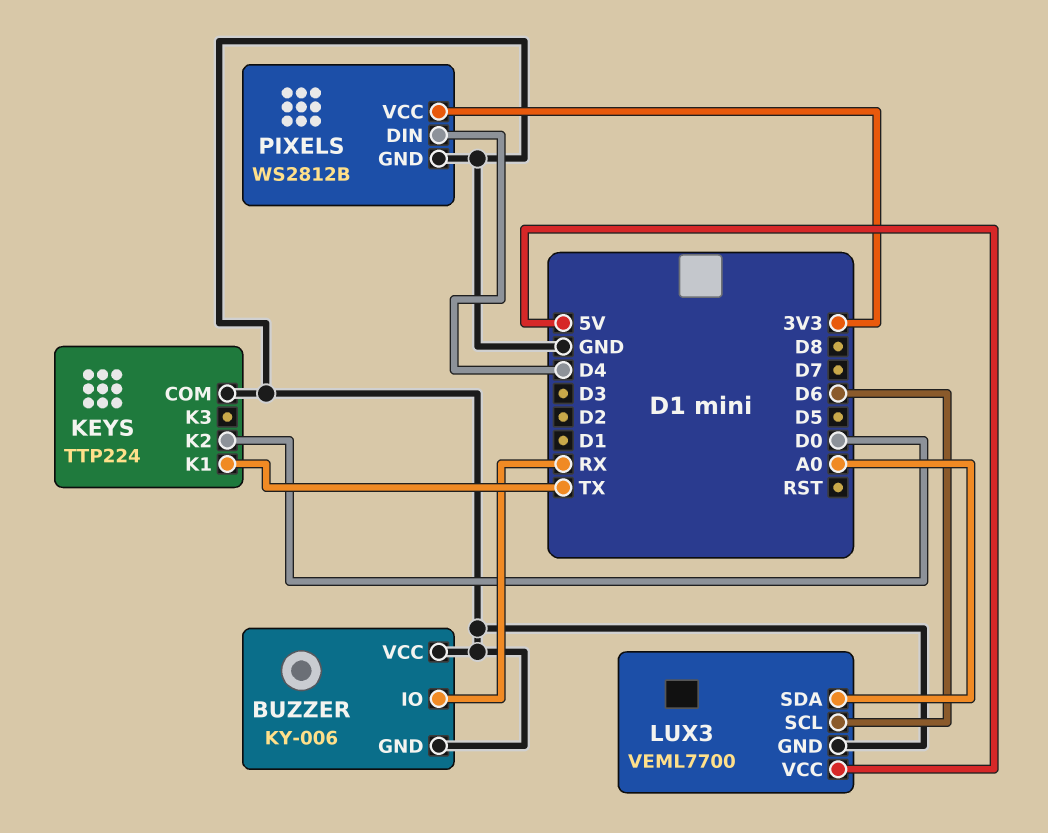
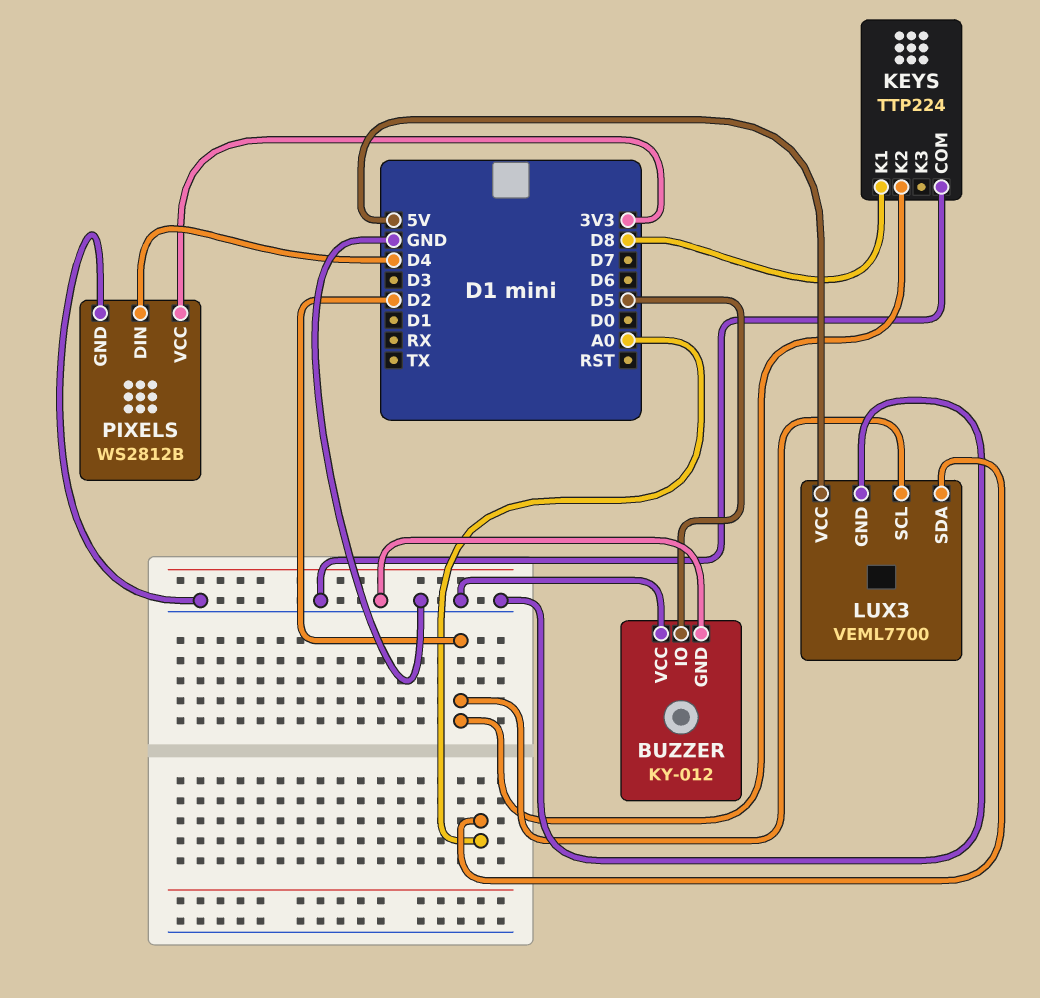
BUZZER: KY-006 -> KY-012
BUZZER pin IO: RX -> D5
KEYS pin K1: TX -> D8
KEYS pin K2: D0 -> D2
LUX3 pin SCL: D6 -> D2

